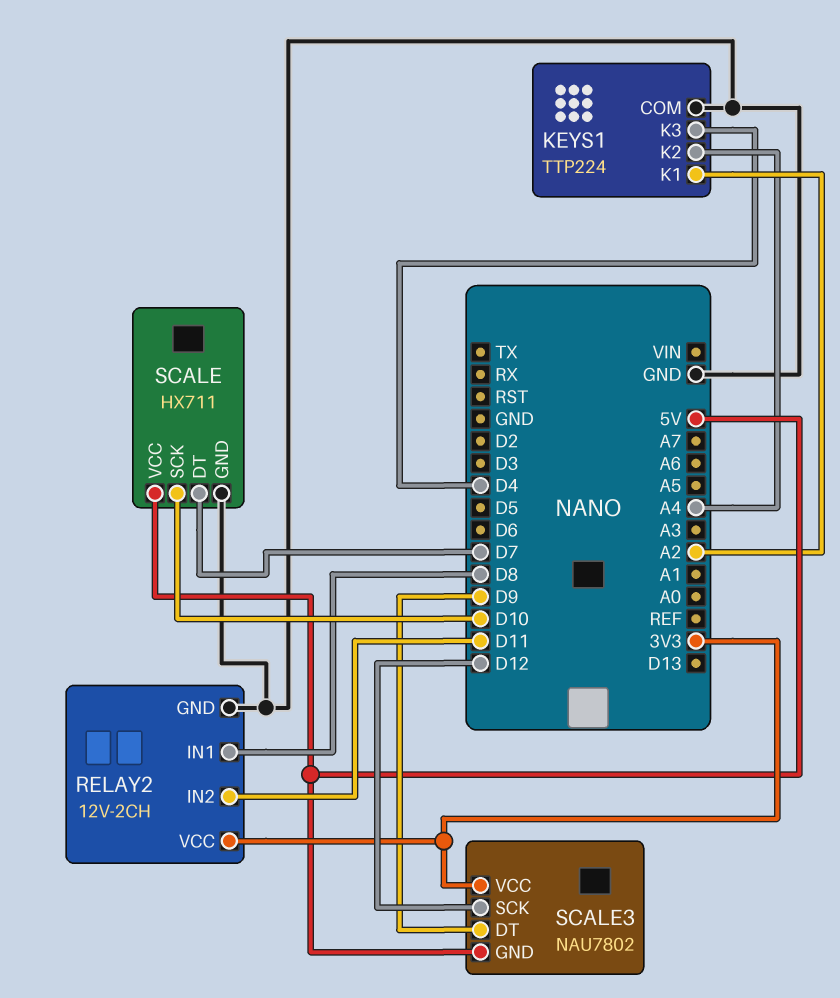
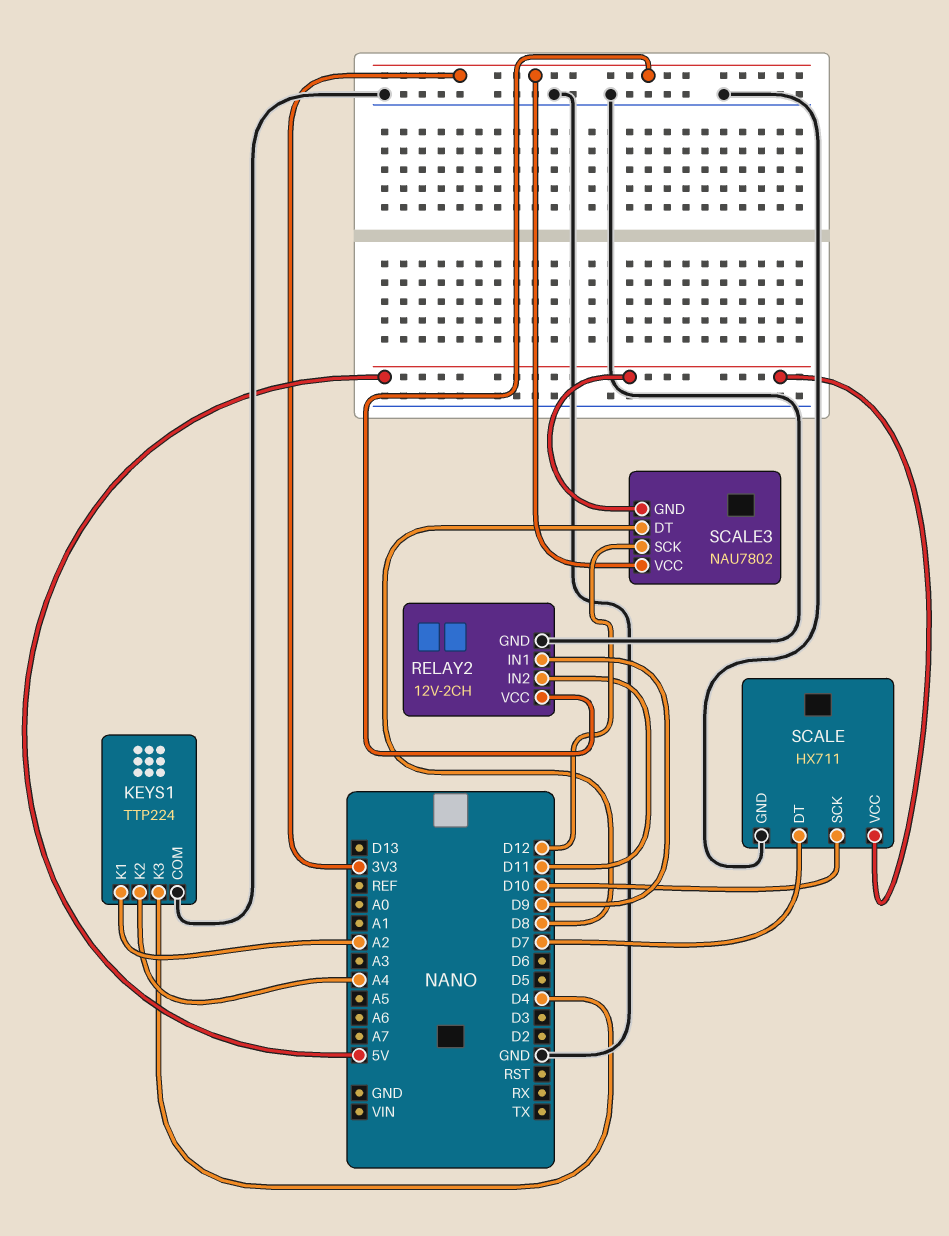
RELAY2 pin IN1: D8 -> D9
SCALE3 pin DT: D9 -> D8

